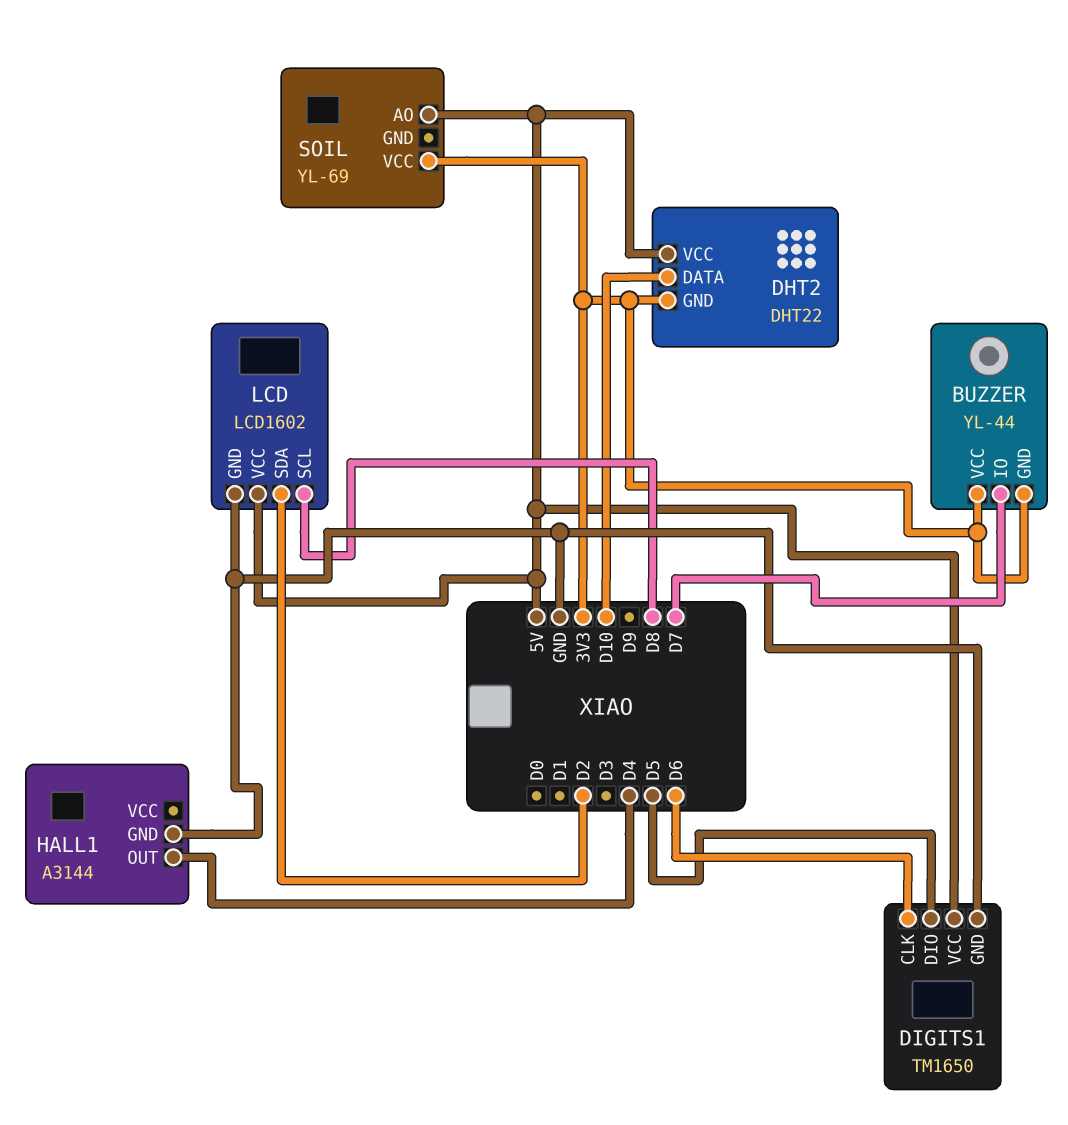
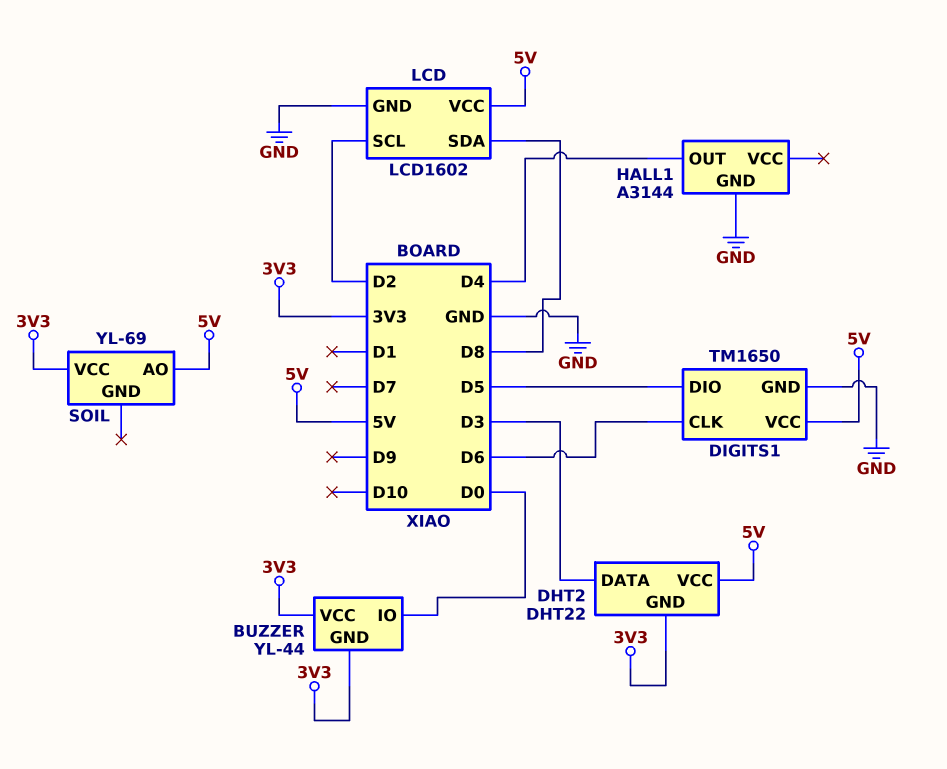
BUZZER pin IO: D7 -> D0
DHT2 pin DATA: D10 -> D3
LCD pin SCL: D8 -> D2
LCD pin SDA: D2 -> D8

